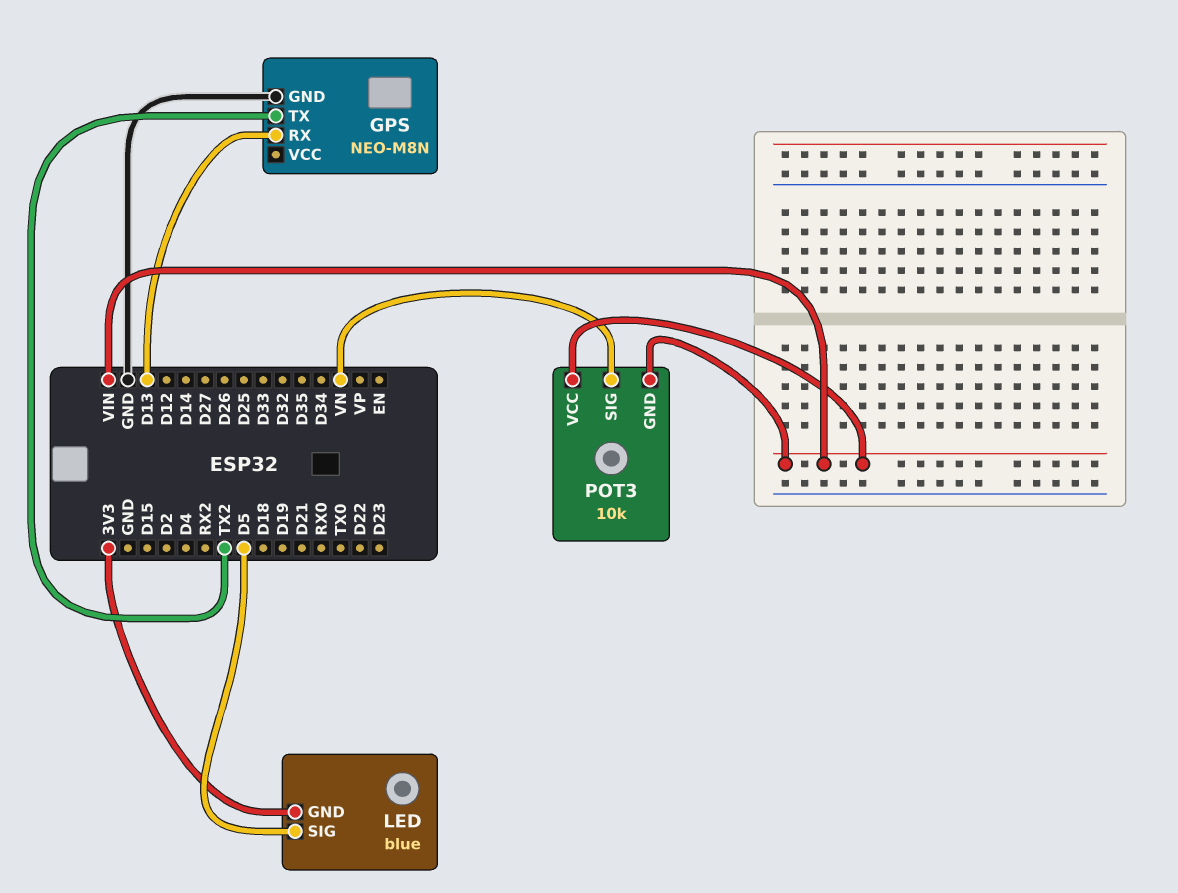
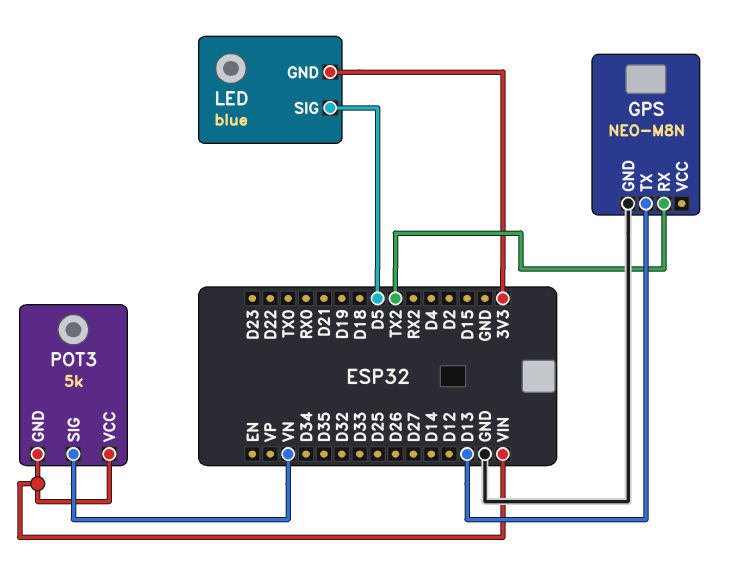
GPS pin RX: D13 -> TX2
GPS pin TX: TX2 -> D13
POT3: 10k -> 5k

